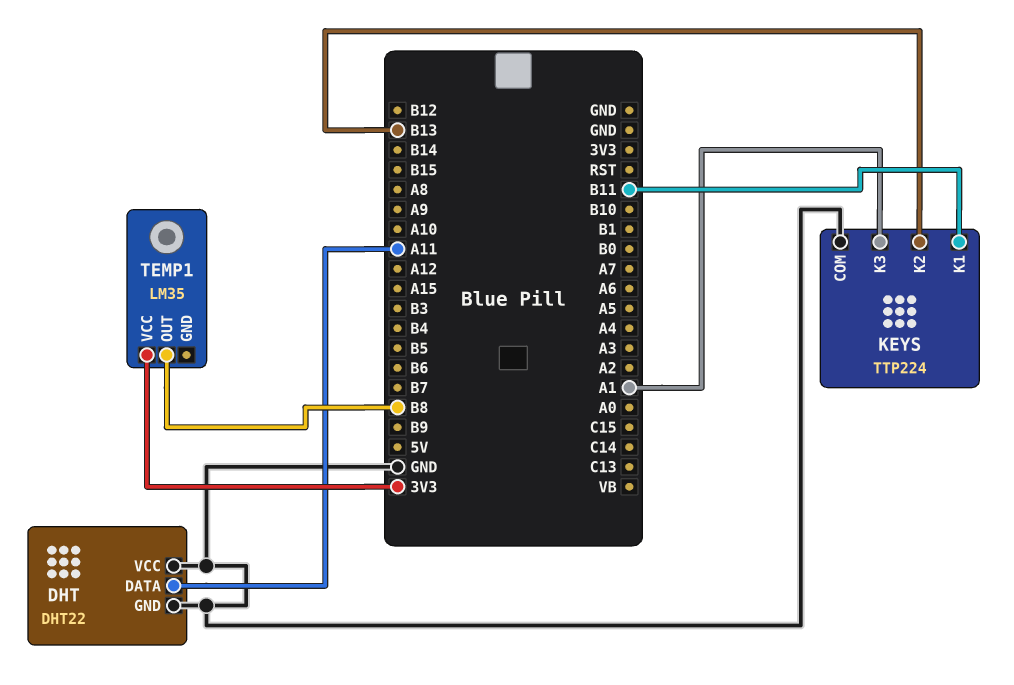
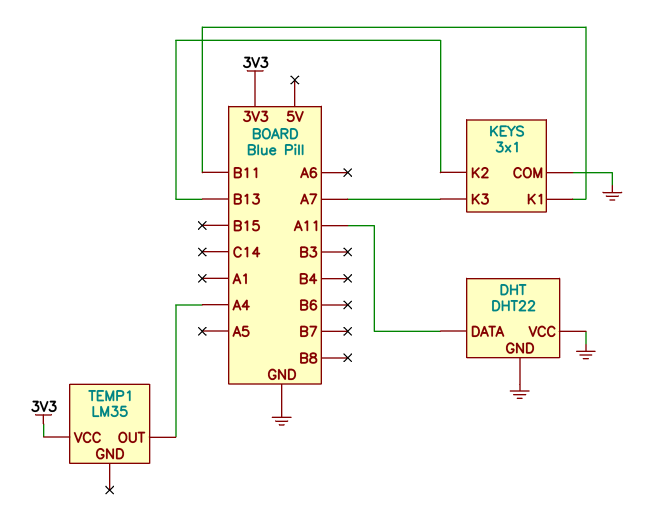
KEYS: TTP224 -> 3x1
KEYS pin K3: A1 -> A7
TEMP1 pin OUT: B8 -> A4

